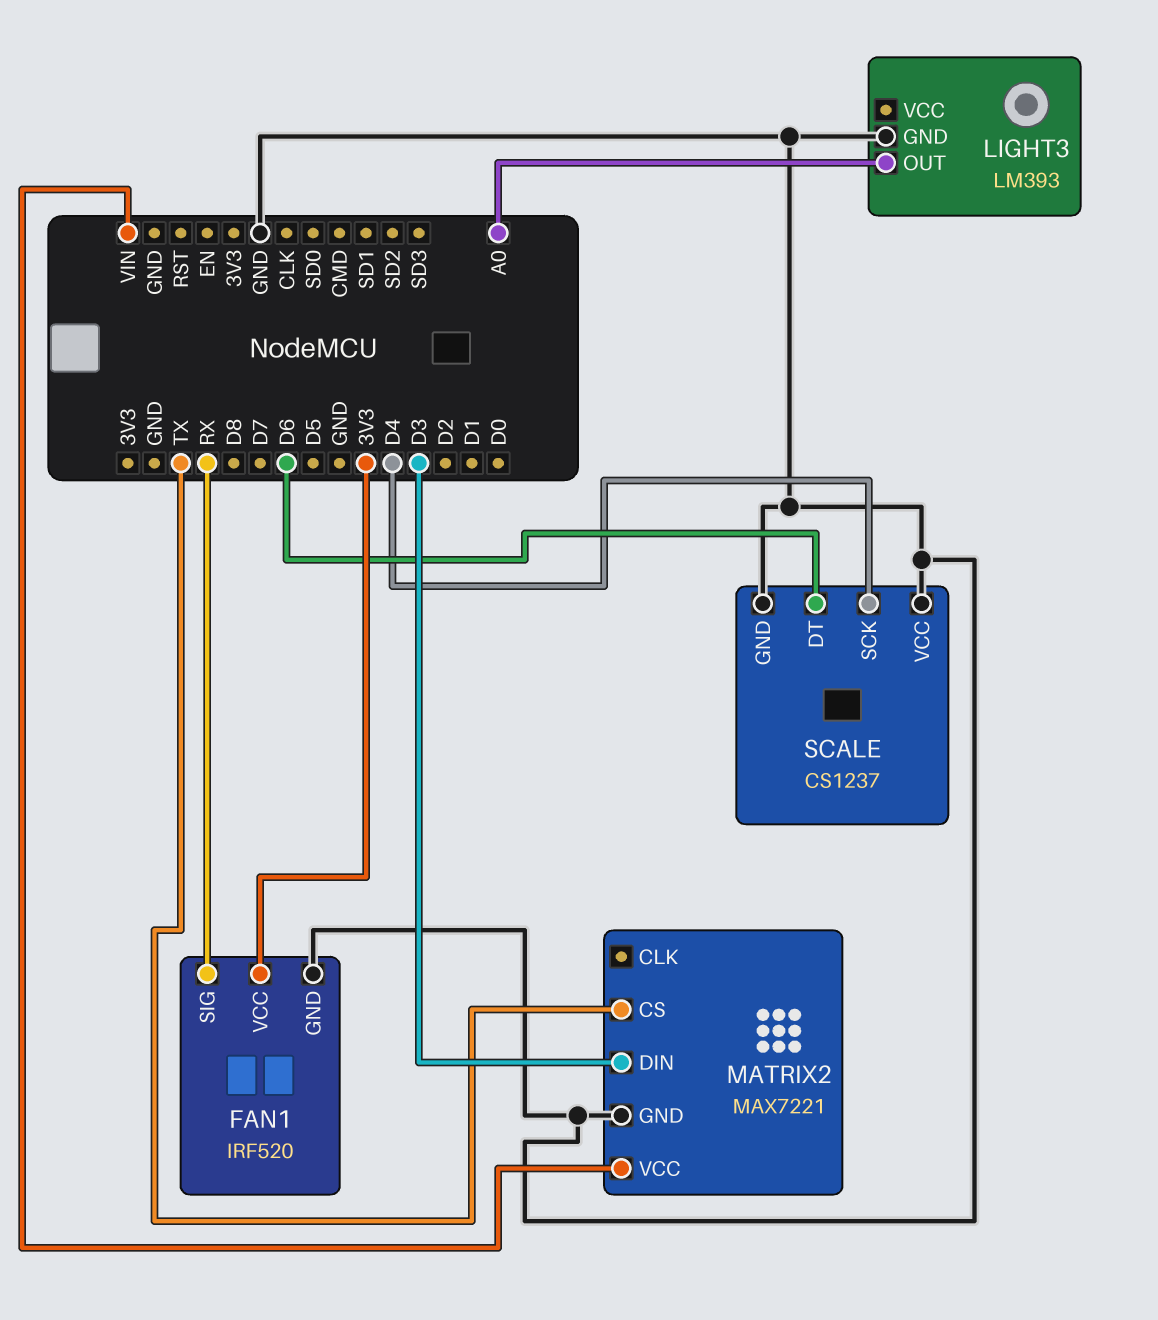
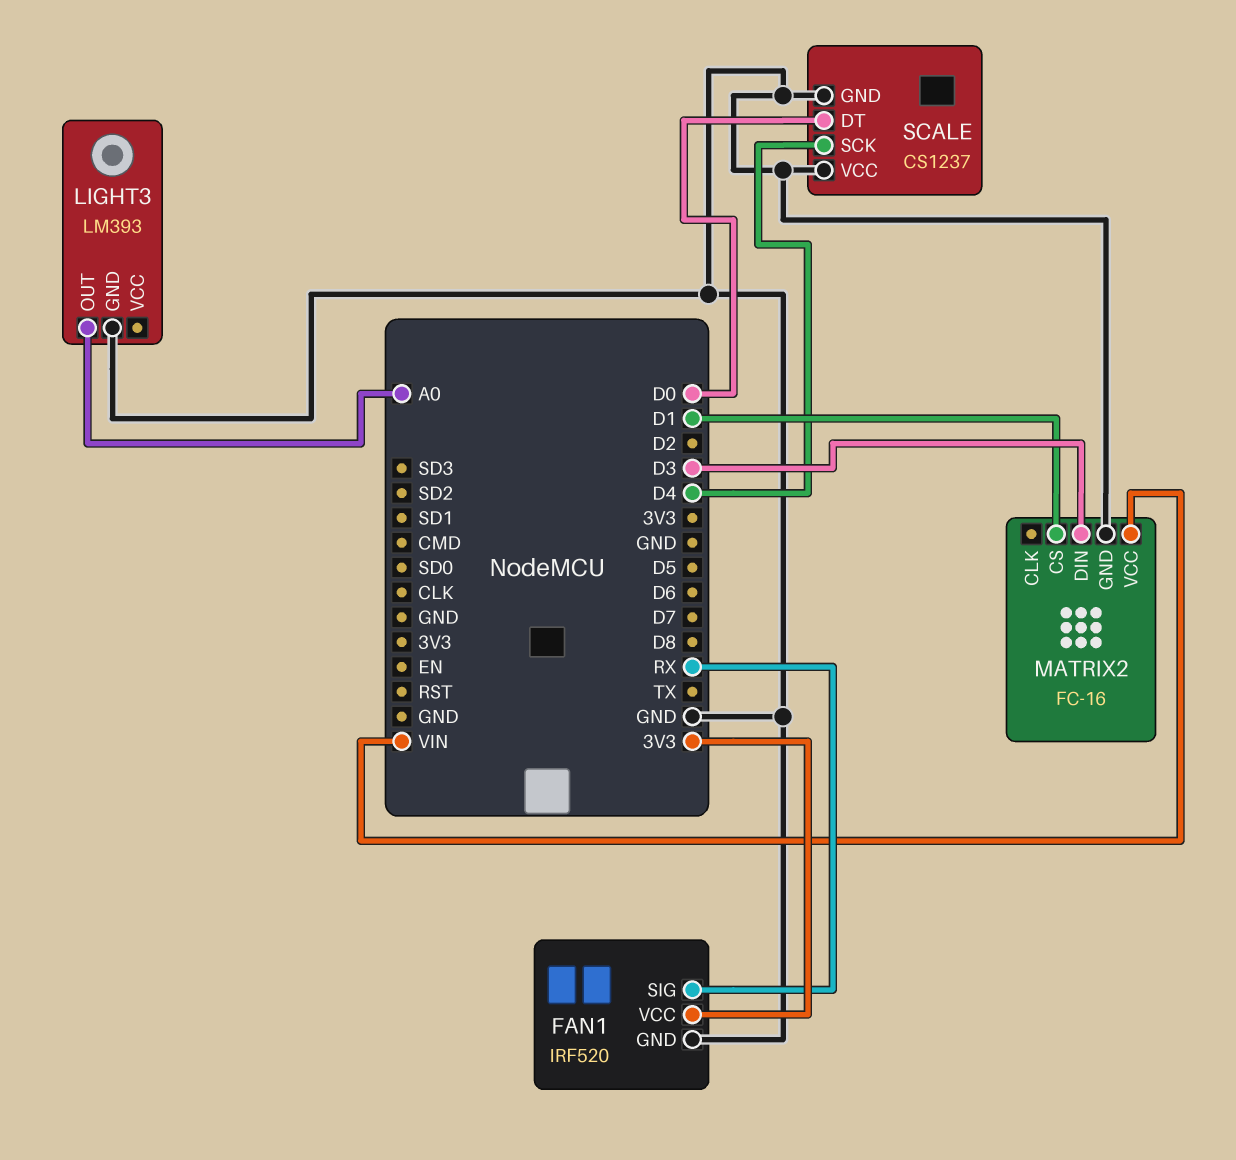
MATRIX2: MAX7221 -> FC-16
MATRIX2 pin CS: TX -> D1
SCALE pin DT: D6 -> D0

